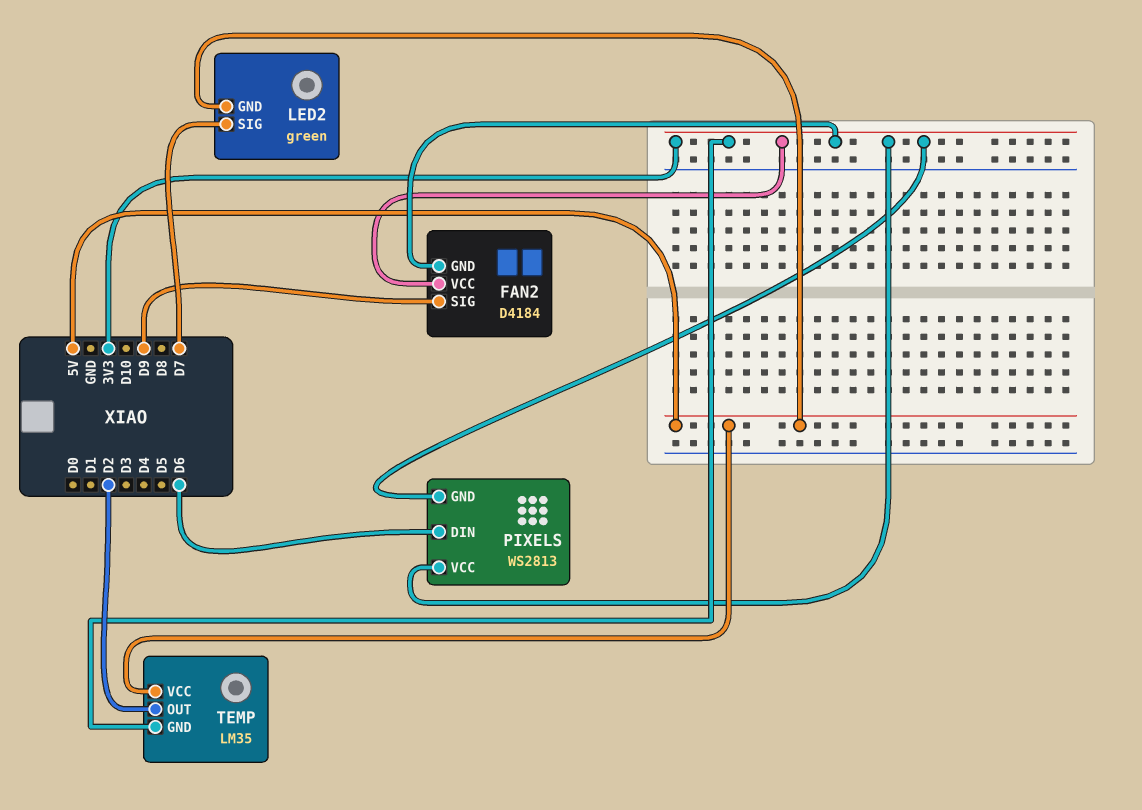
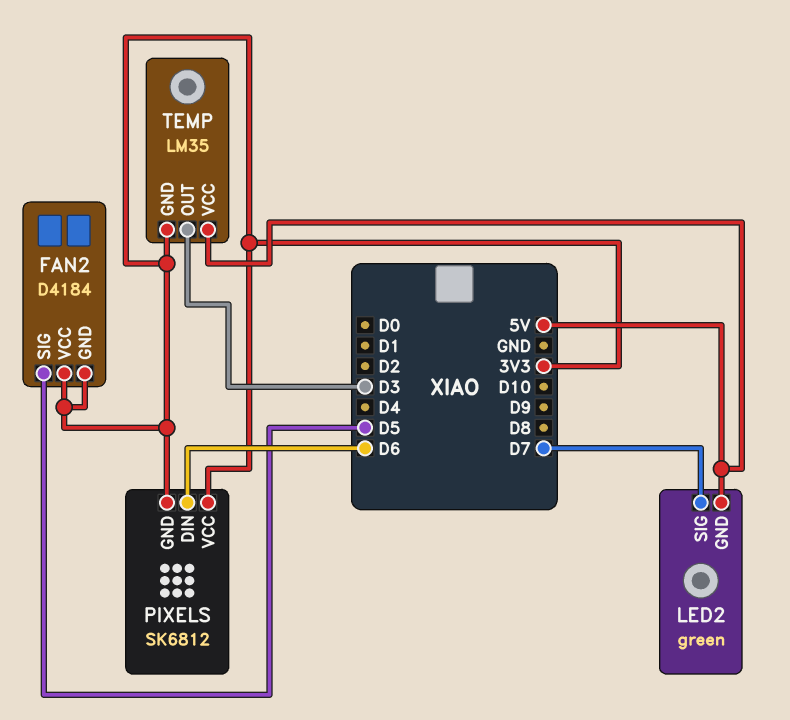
FAN2 pin SIG: D9 -> D5
PIXELS: WS2813 -> SK6812
TEMP pin OUT: D2 -> D3

